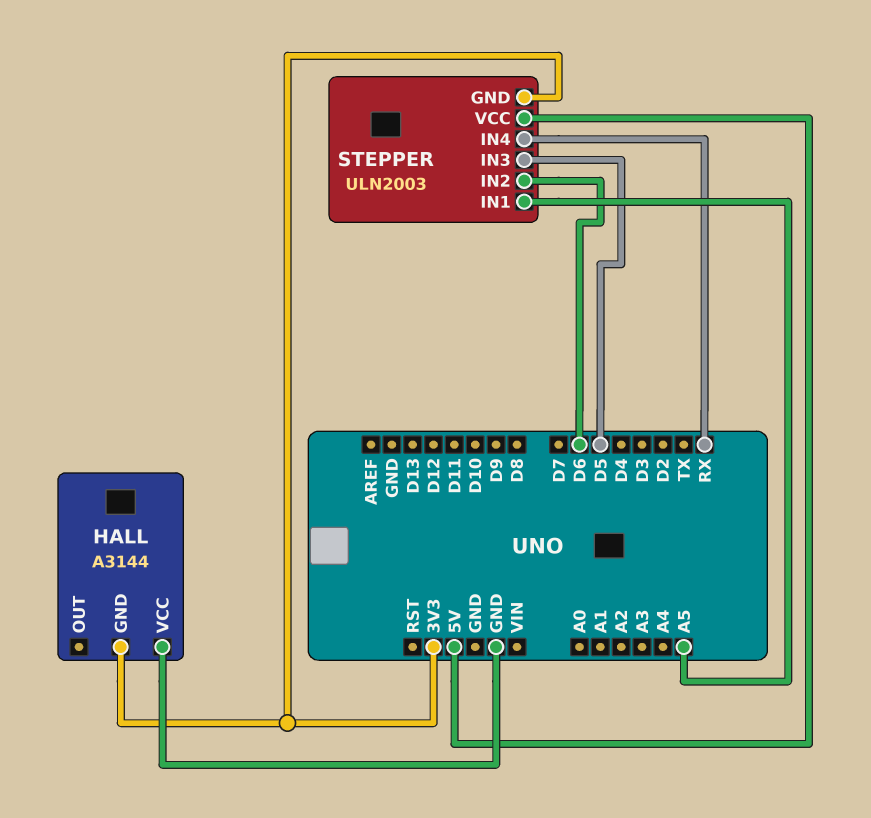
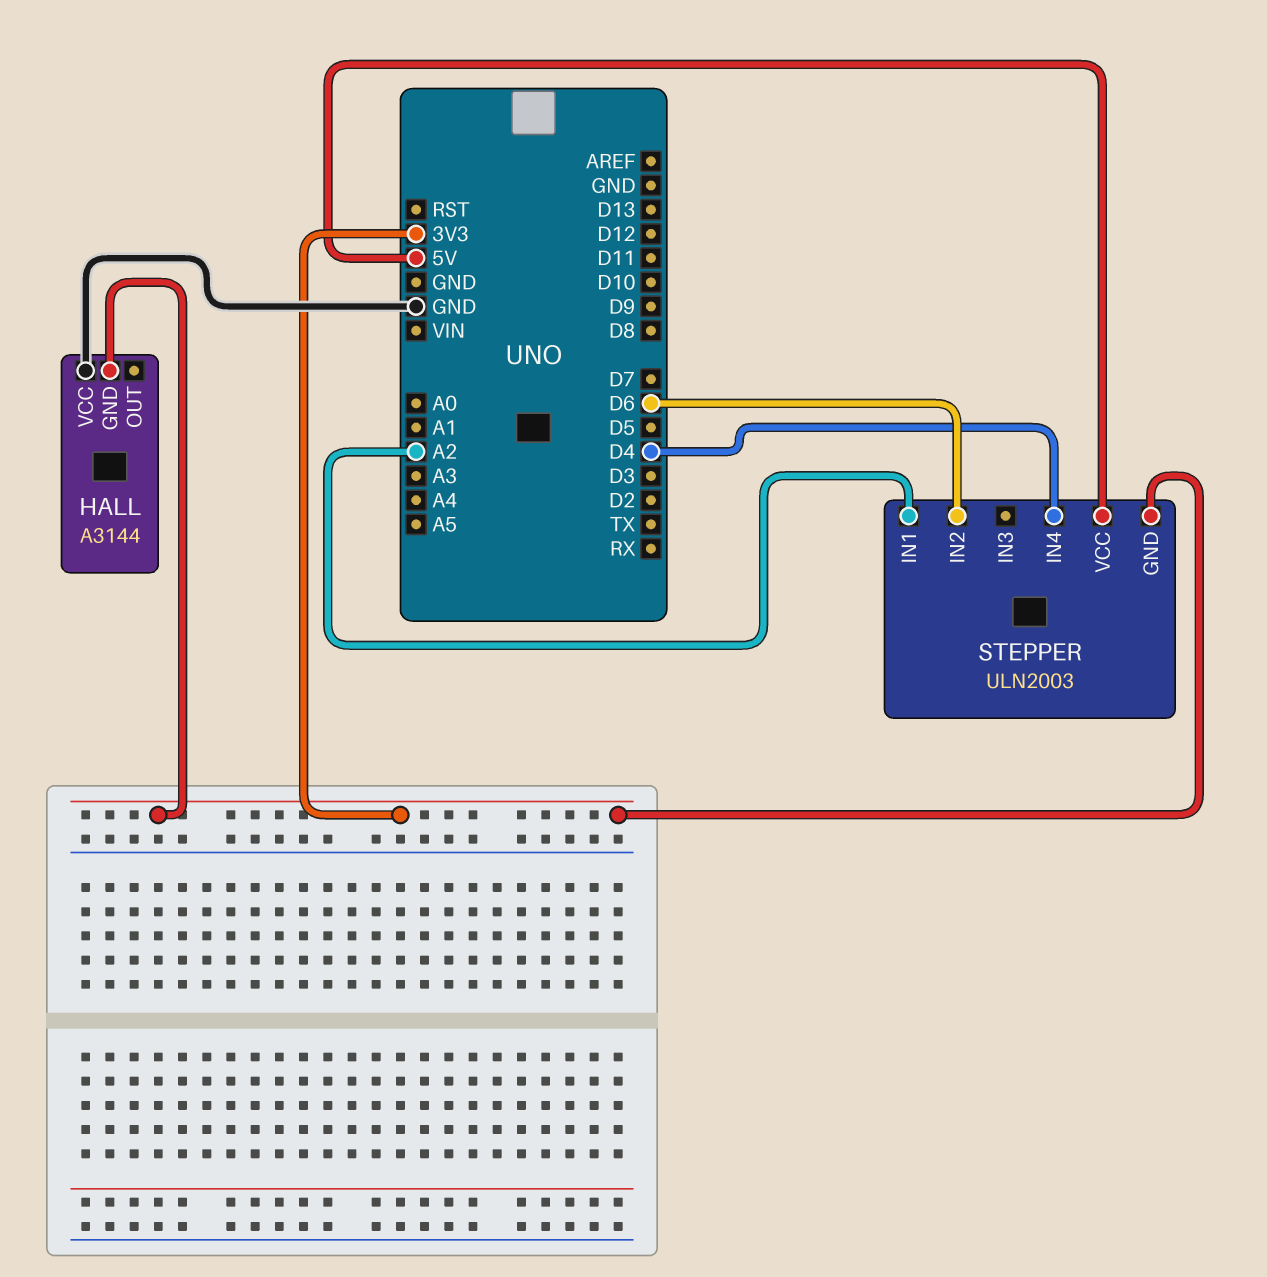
STEPPER pin IN1: A5 -> A2
STEPPER pin IN3: D5 -> none
STEPPER pin IN4: RX -> D4

